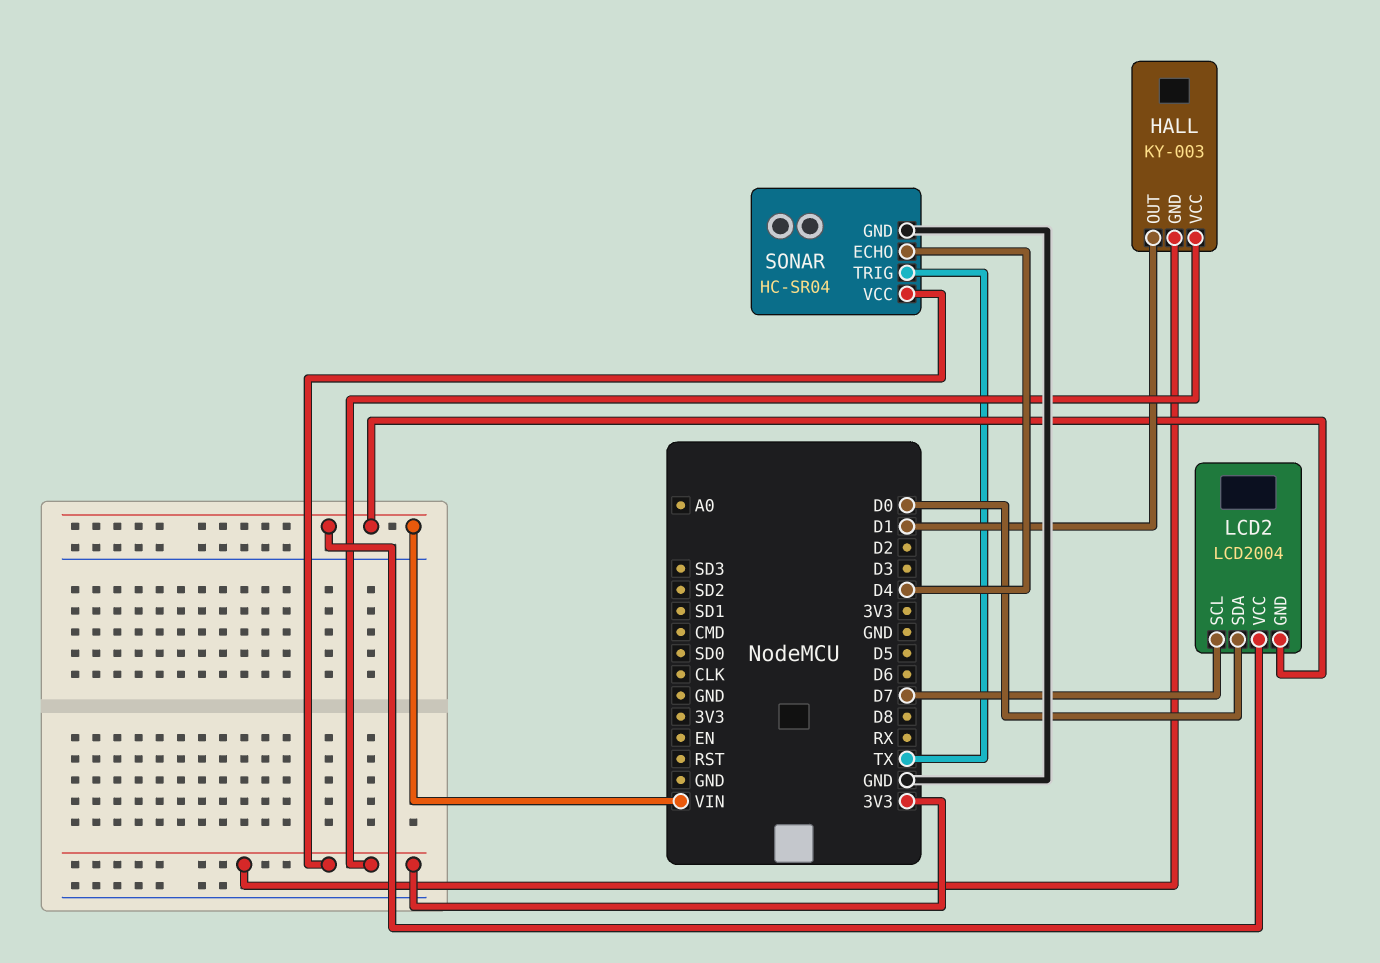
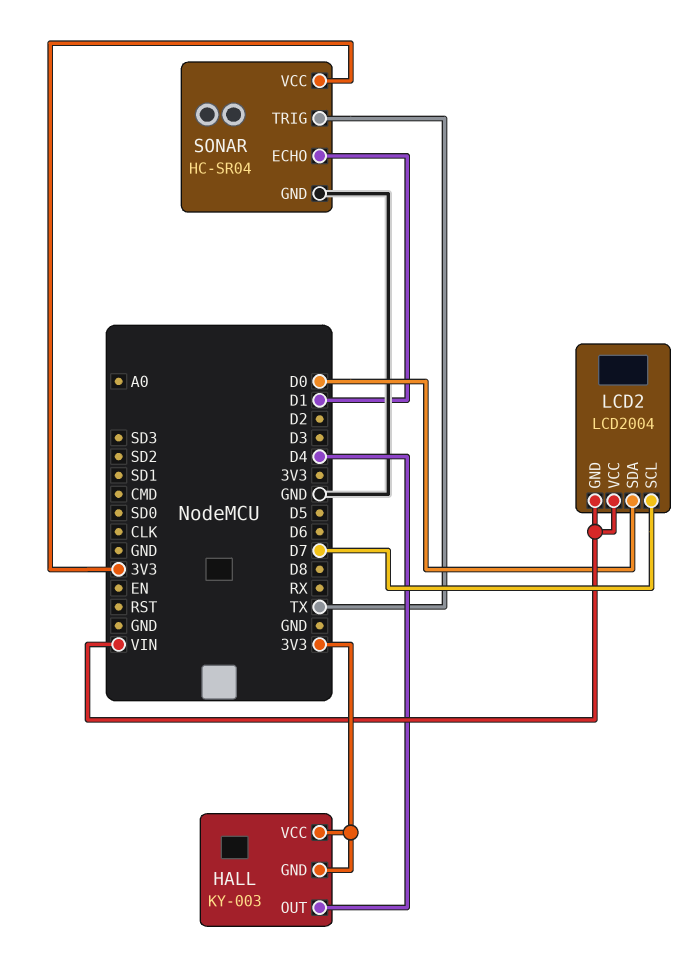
HALL pin OUT: D1 -> D4
SONAR pin ECHO: D4 -> D1

